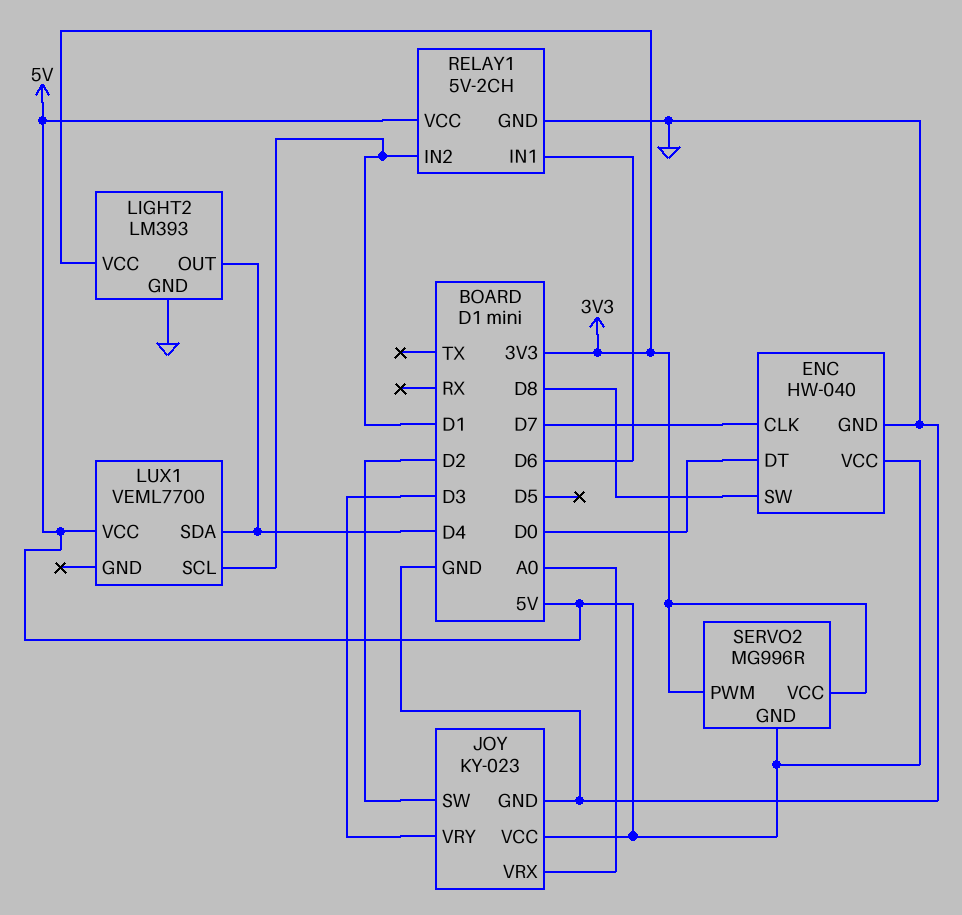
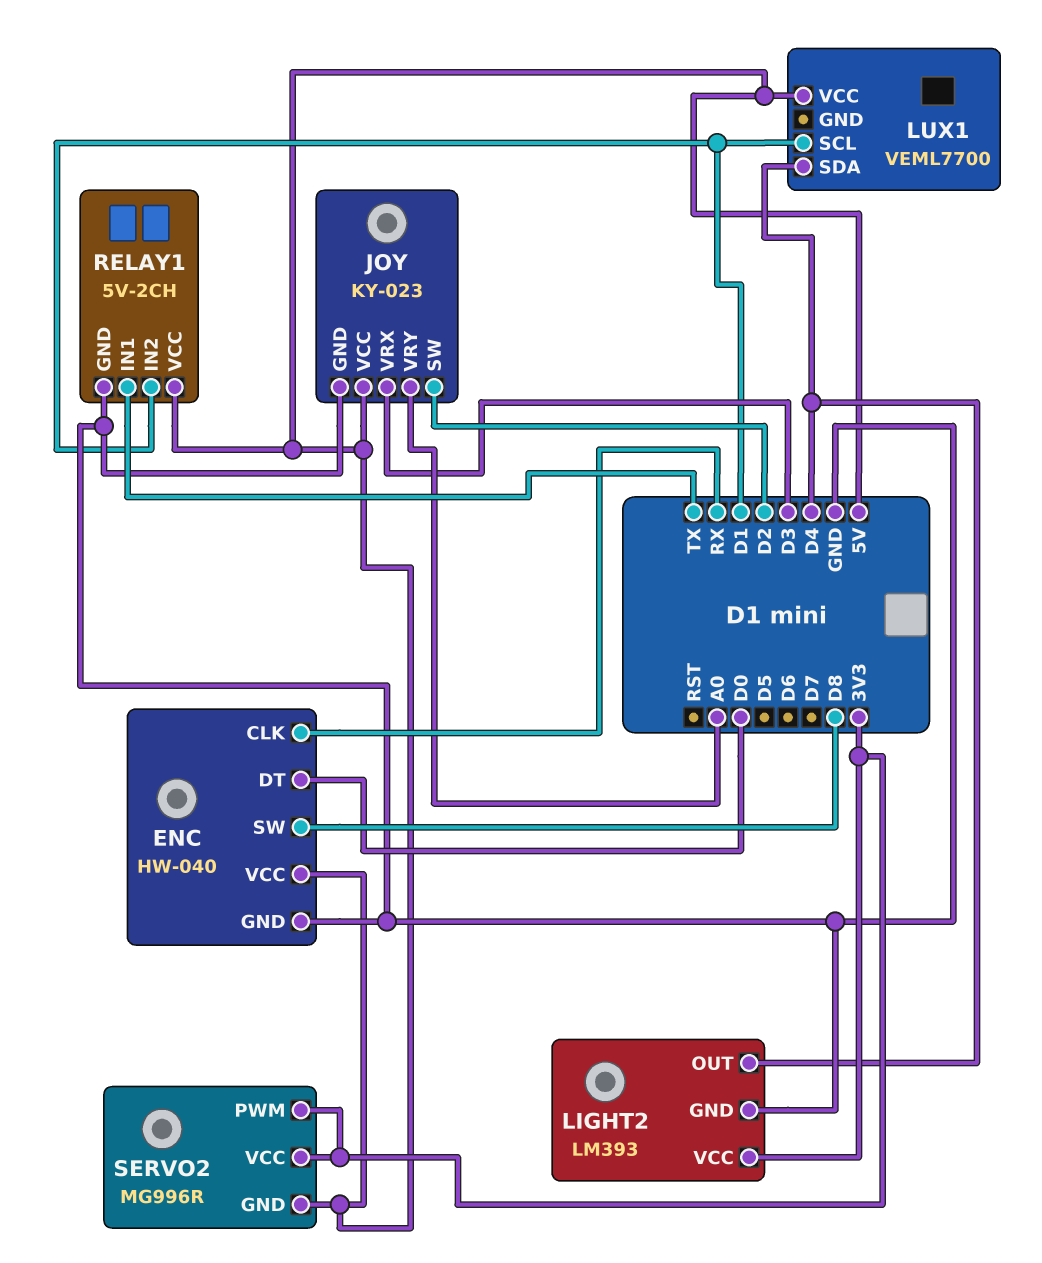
ENC pin CLK: D7 -> RX
JOY pin VRX: A0 -> D3
JOY pin VRY: D3 -> A0
RELAY1 pin IN1: D6 -> TX

